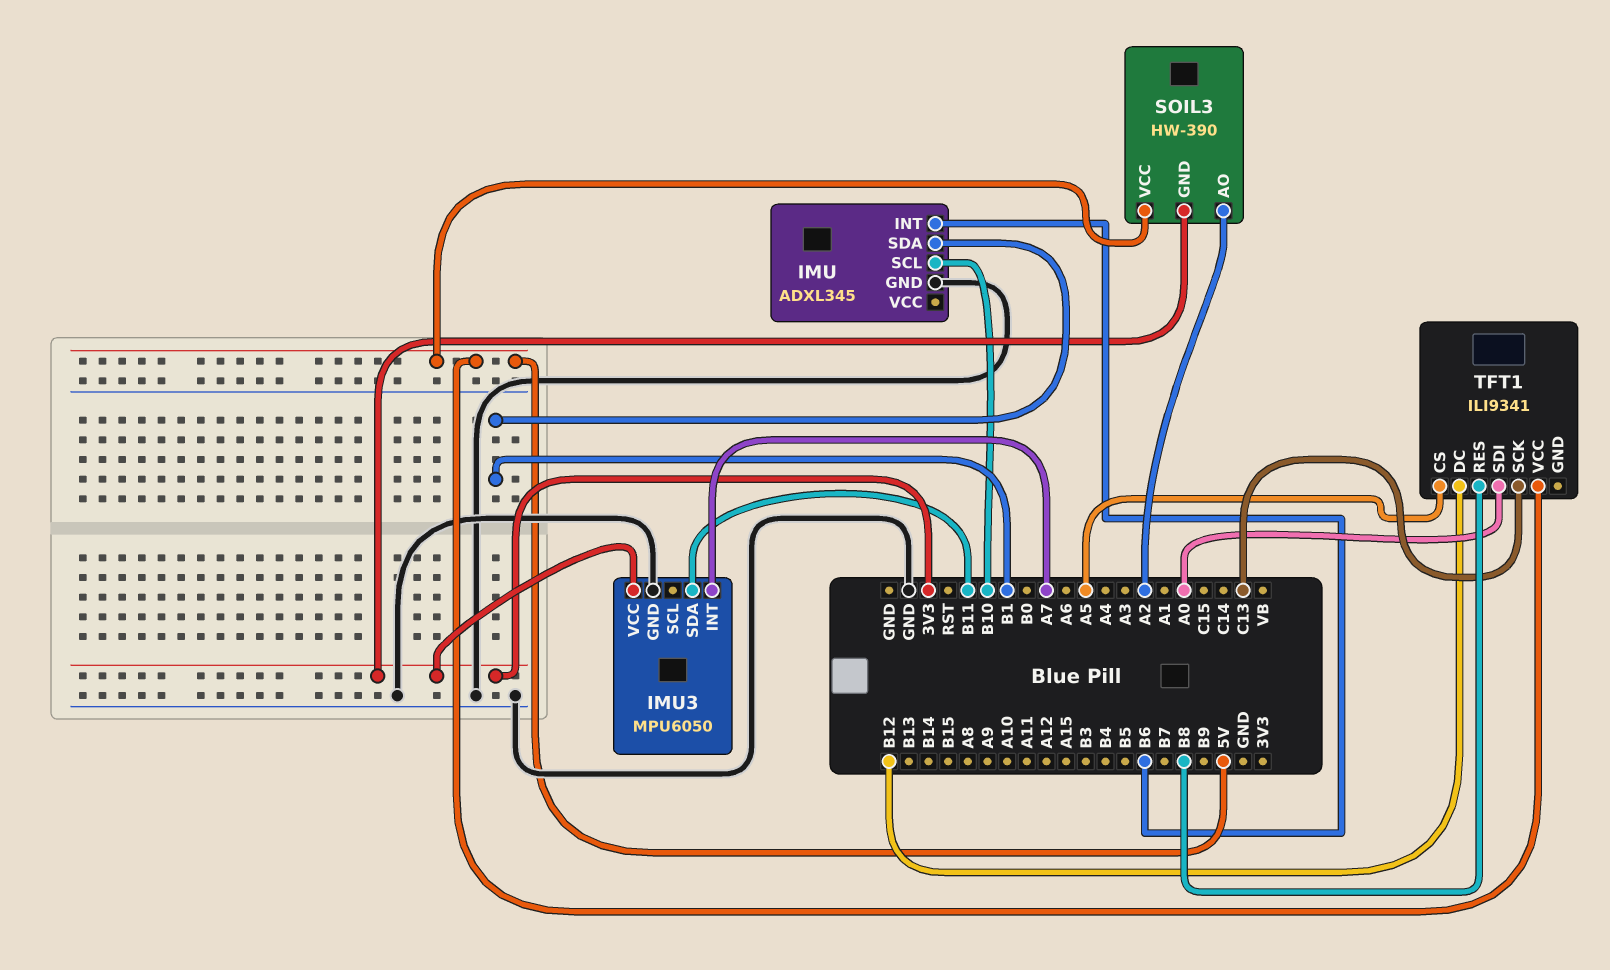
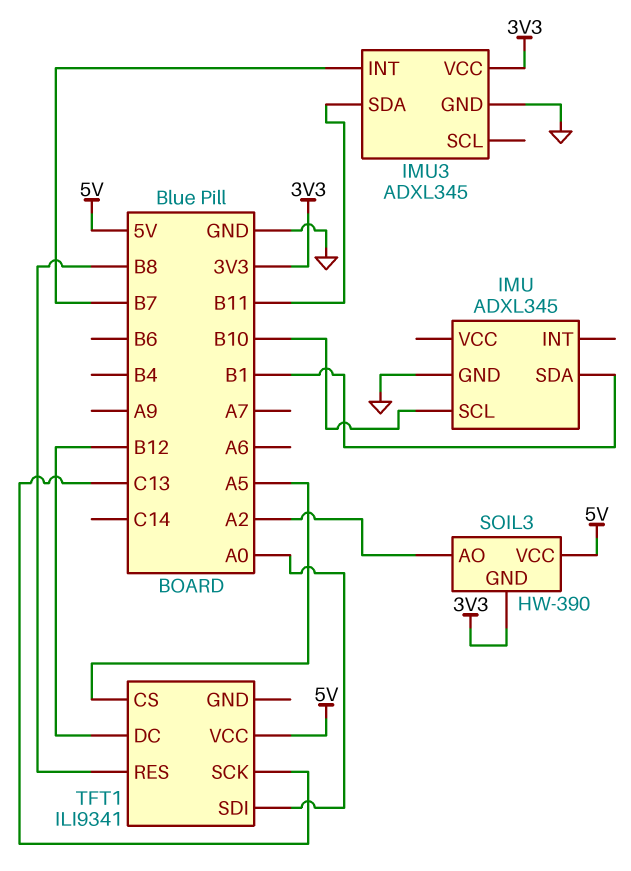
IMU pin INT: B6 -> none
IMU3: MPU6050 -> ADXL345
IMU3 pin INT: A7 -> B7

